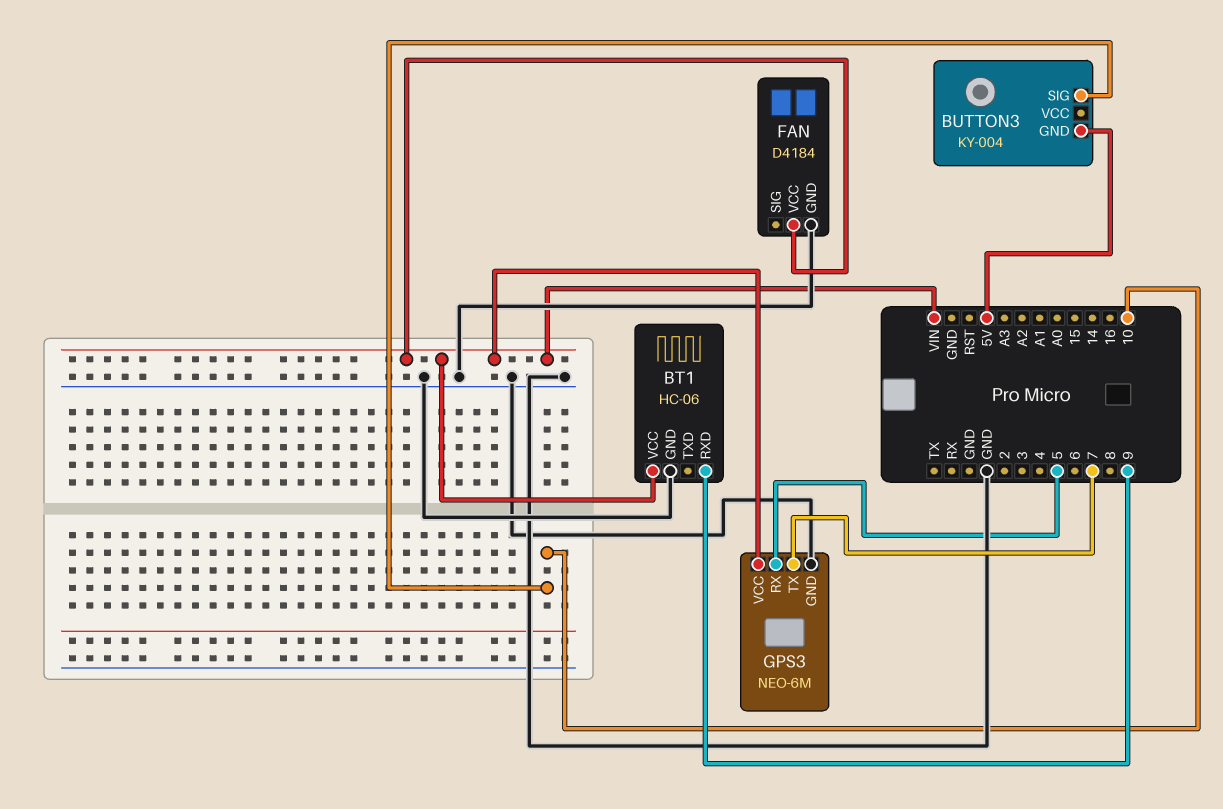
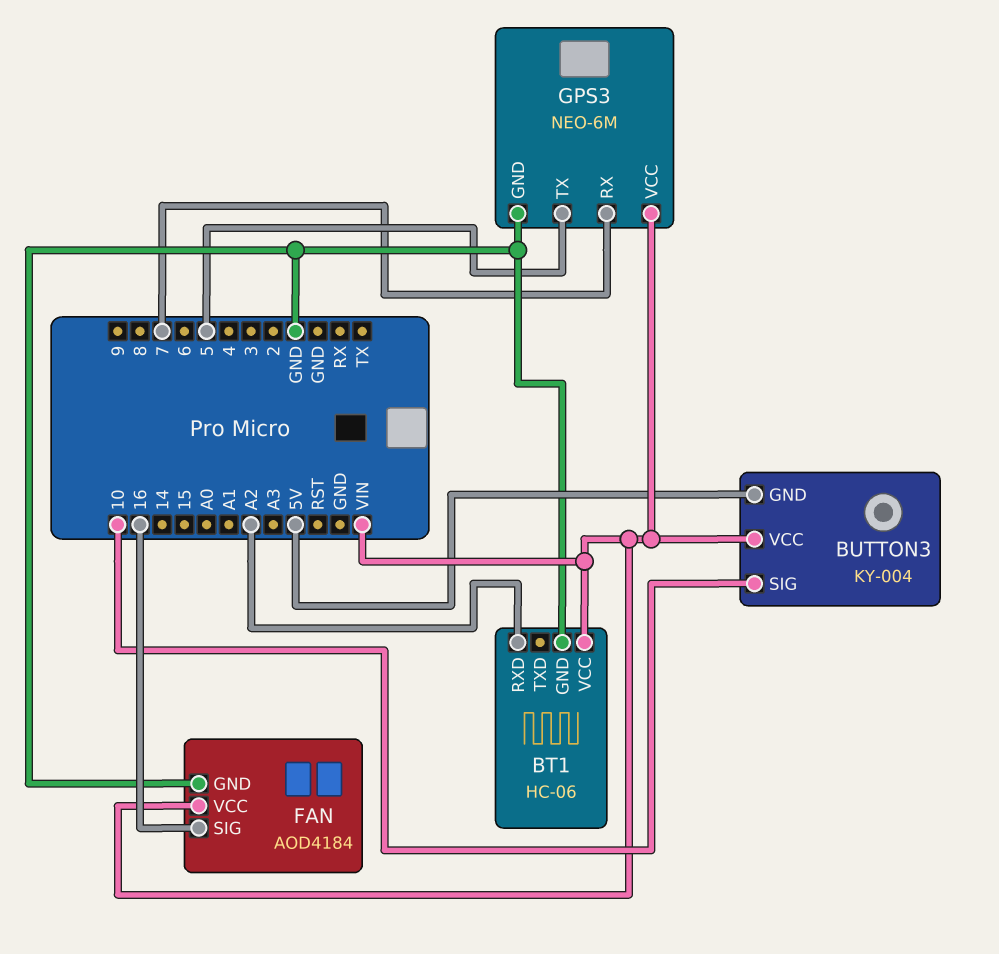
BT1 pin RXD: 9 -> A2
BUTTON3 pin VCC: none -> VIN
FAN: D4184 -> AOD4184
FAN pin SIG: none -> 16
GPS3 pin RX: 5 -> 7
GPS3 pin TX: 7 -> 5

